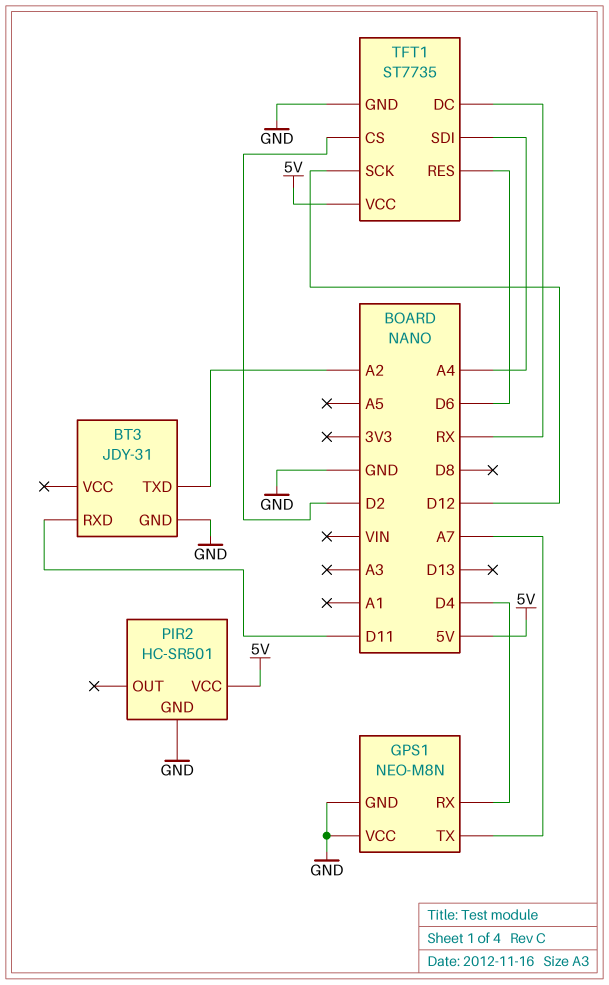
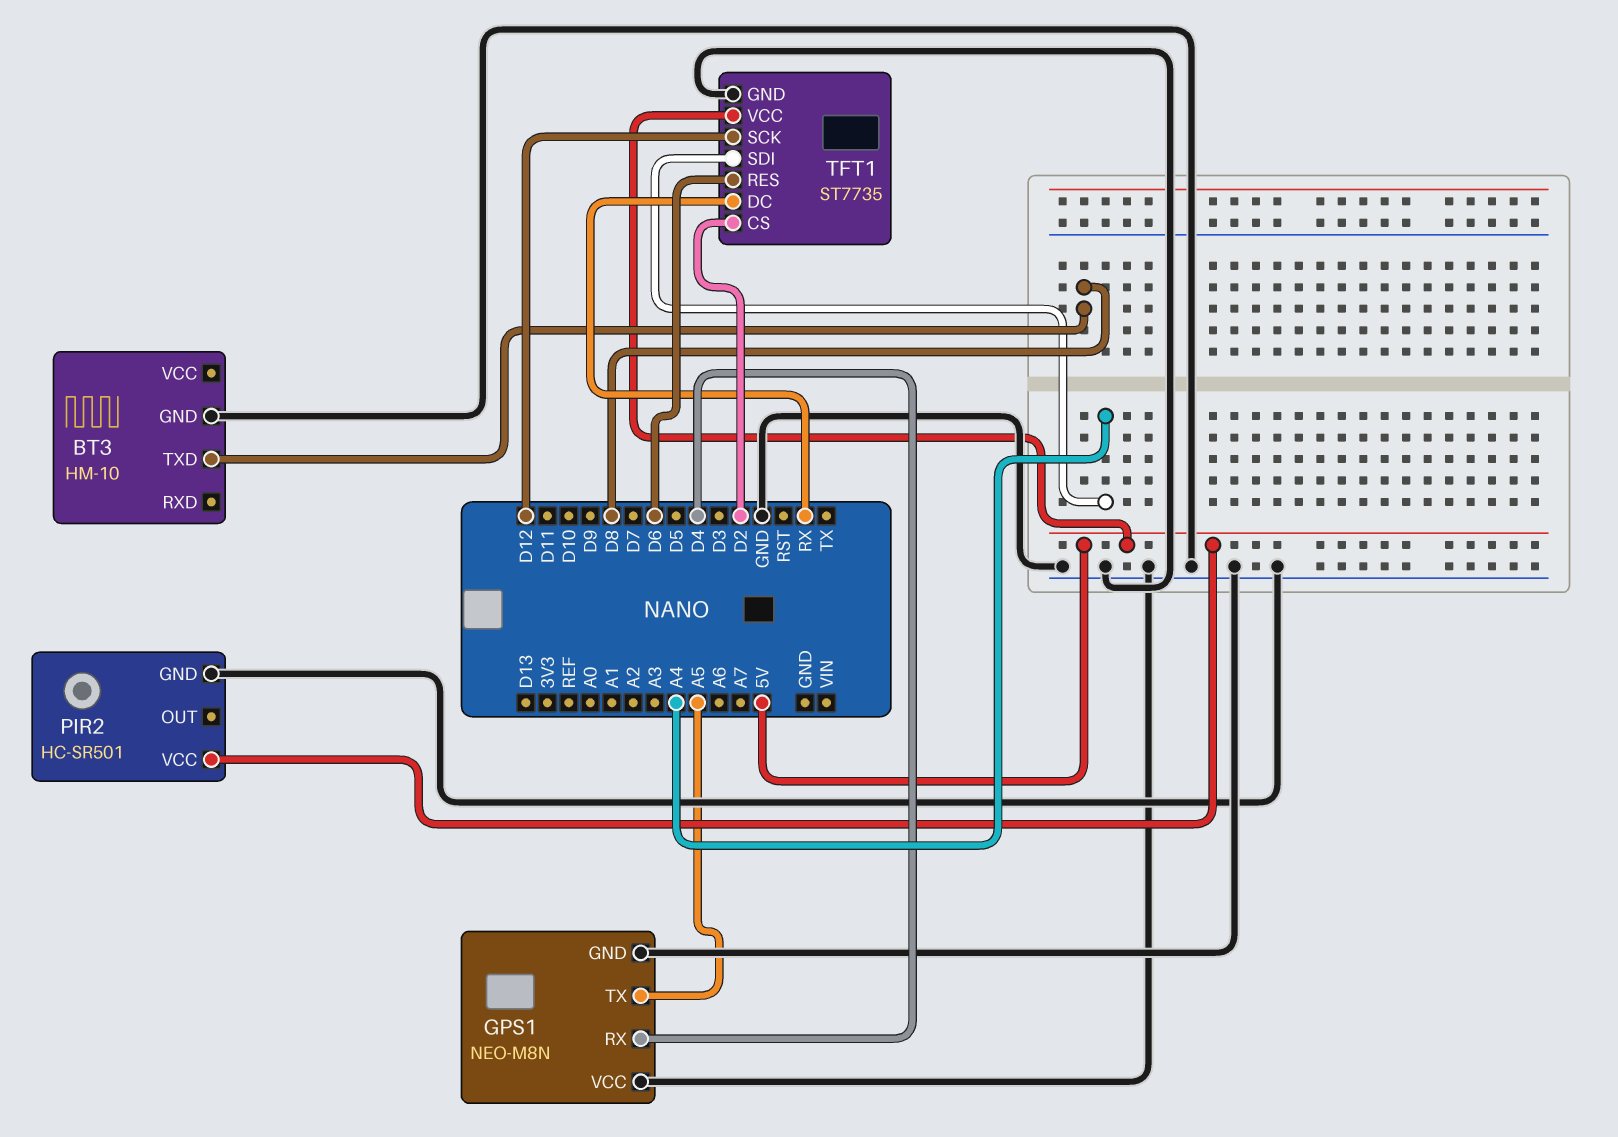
BT3: JDY-31 -> HM-10
BT3 pin RXD: D11 -> none
BT3 pin TXD: A2 -> D8
GPS1 pin TX: A7 -> A5

